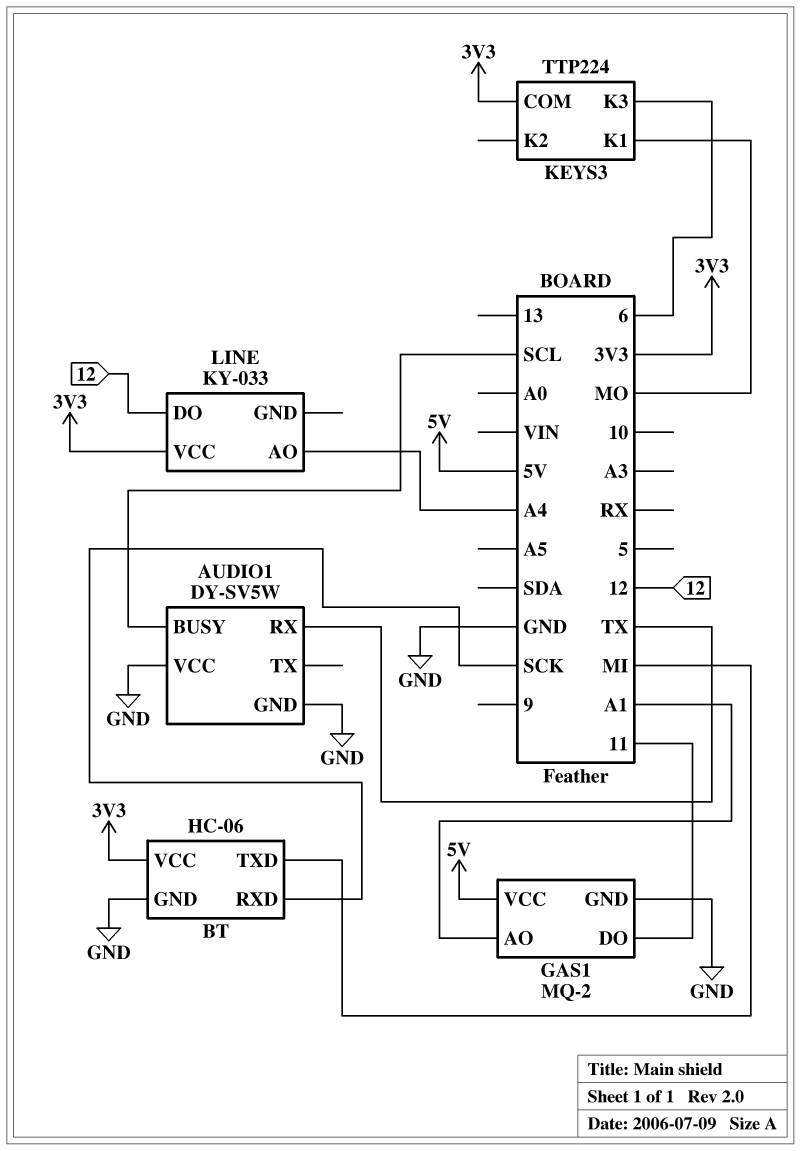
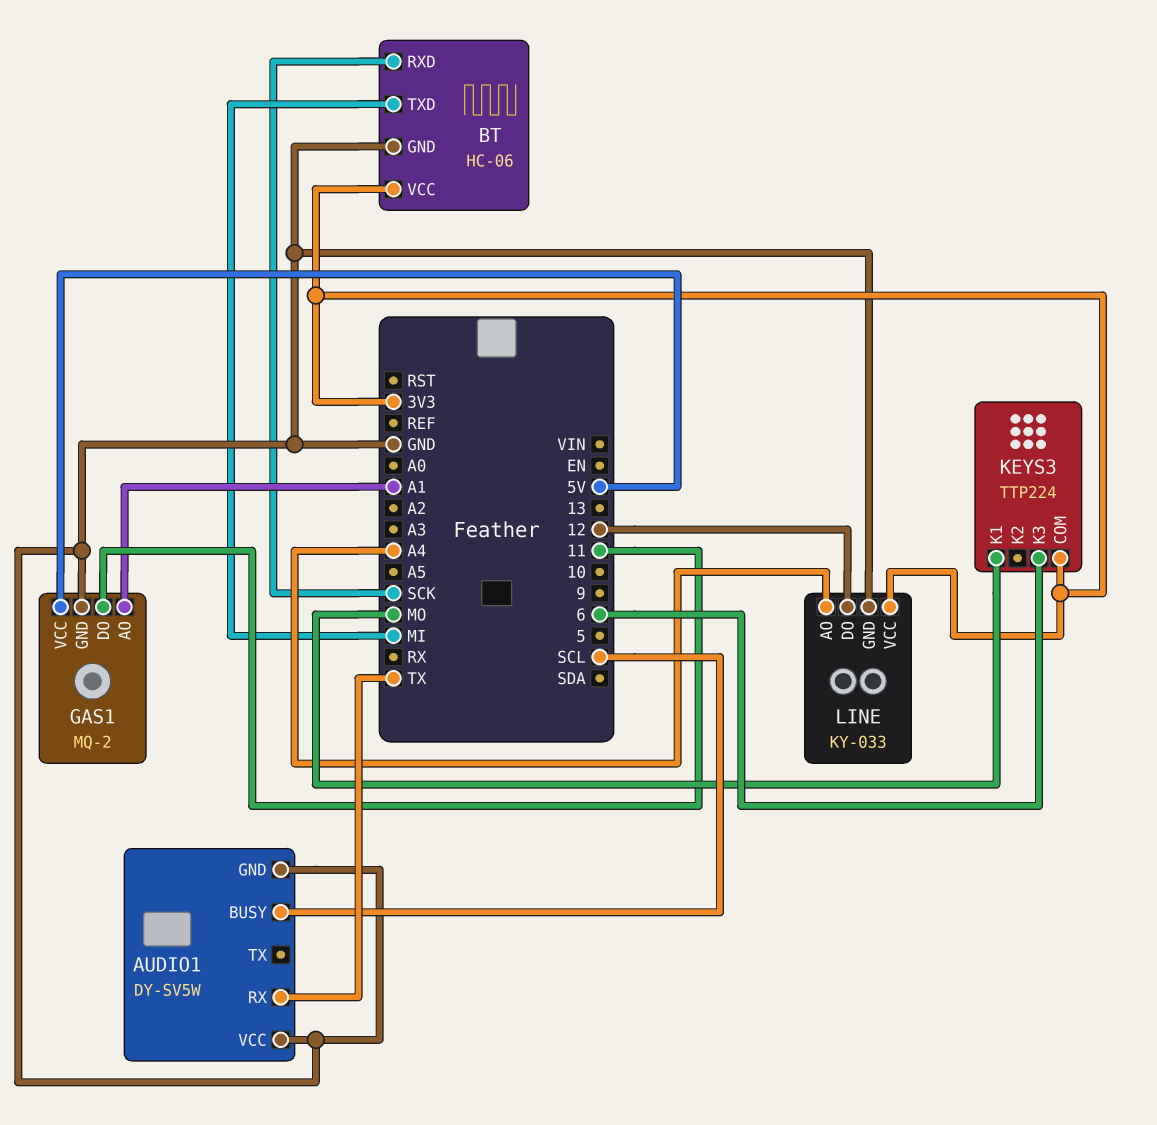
LINE pin GND: none -> GND

